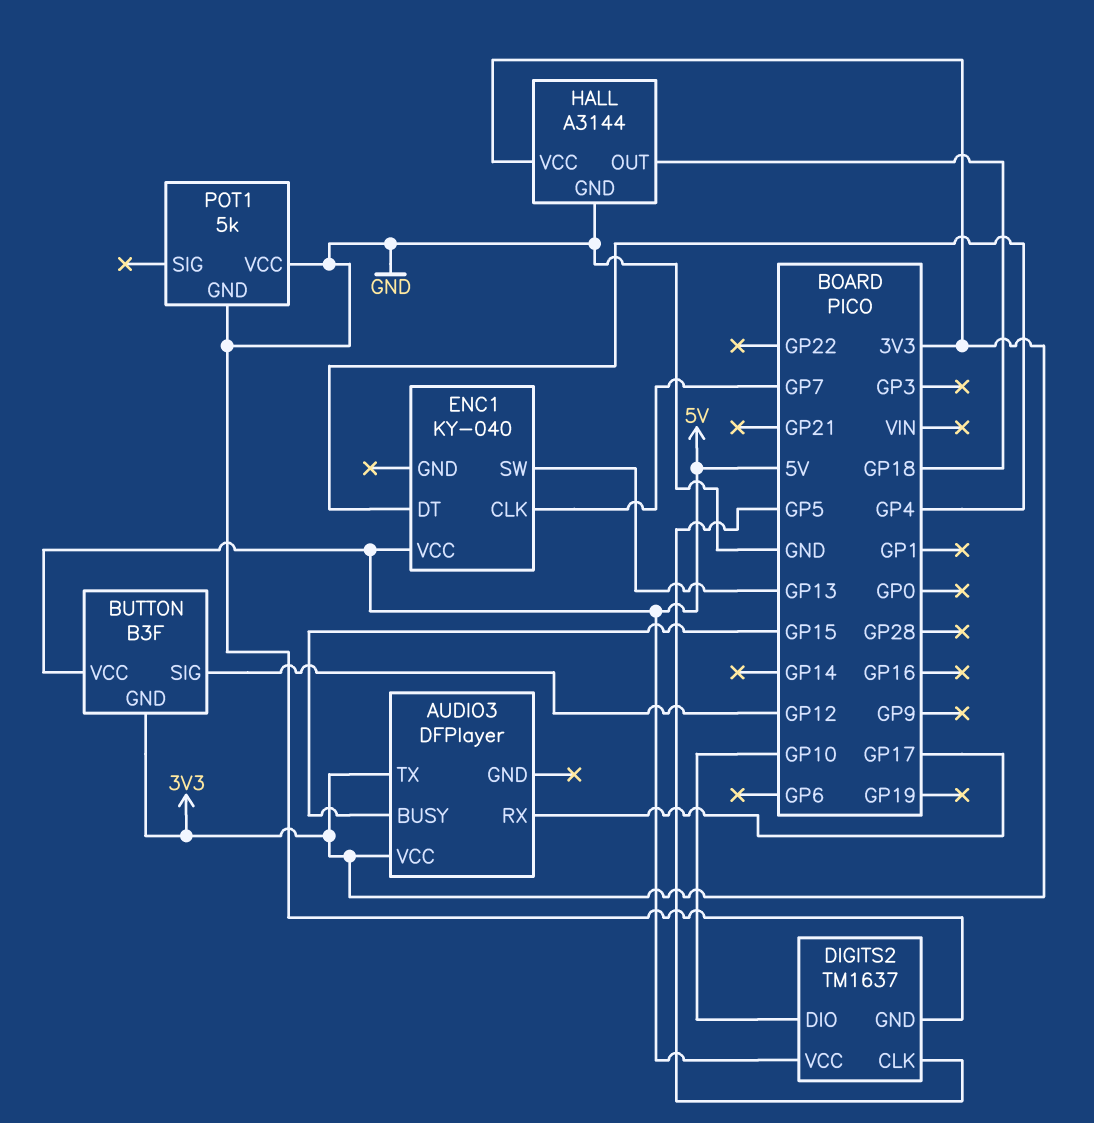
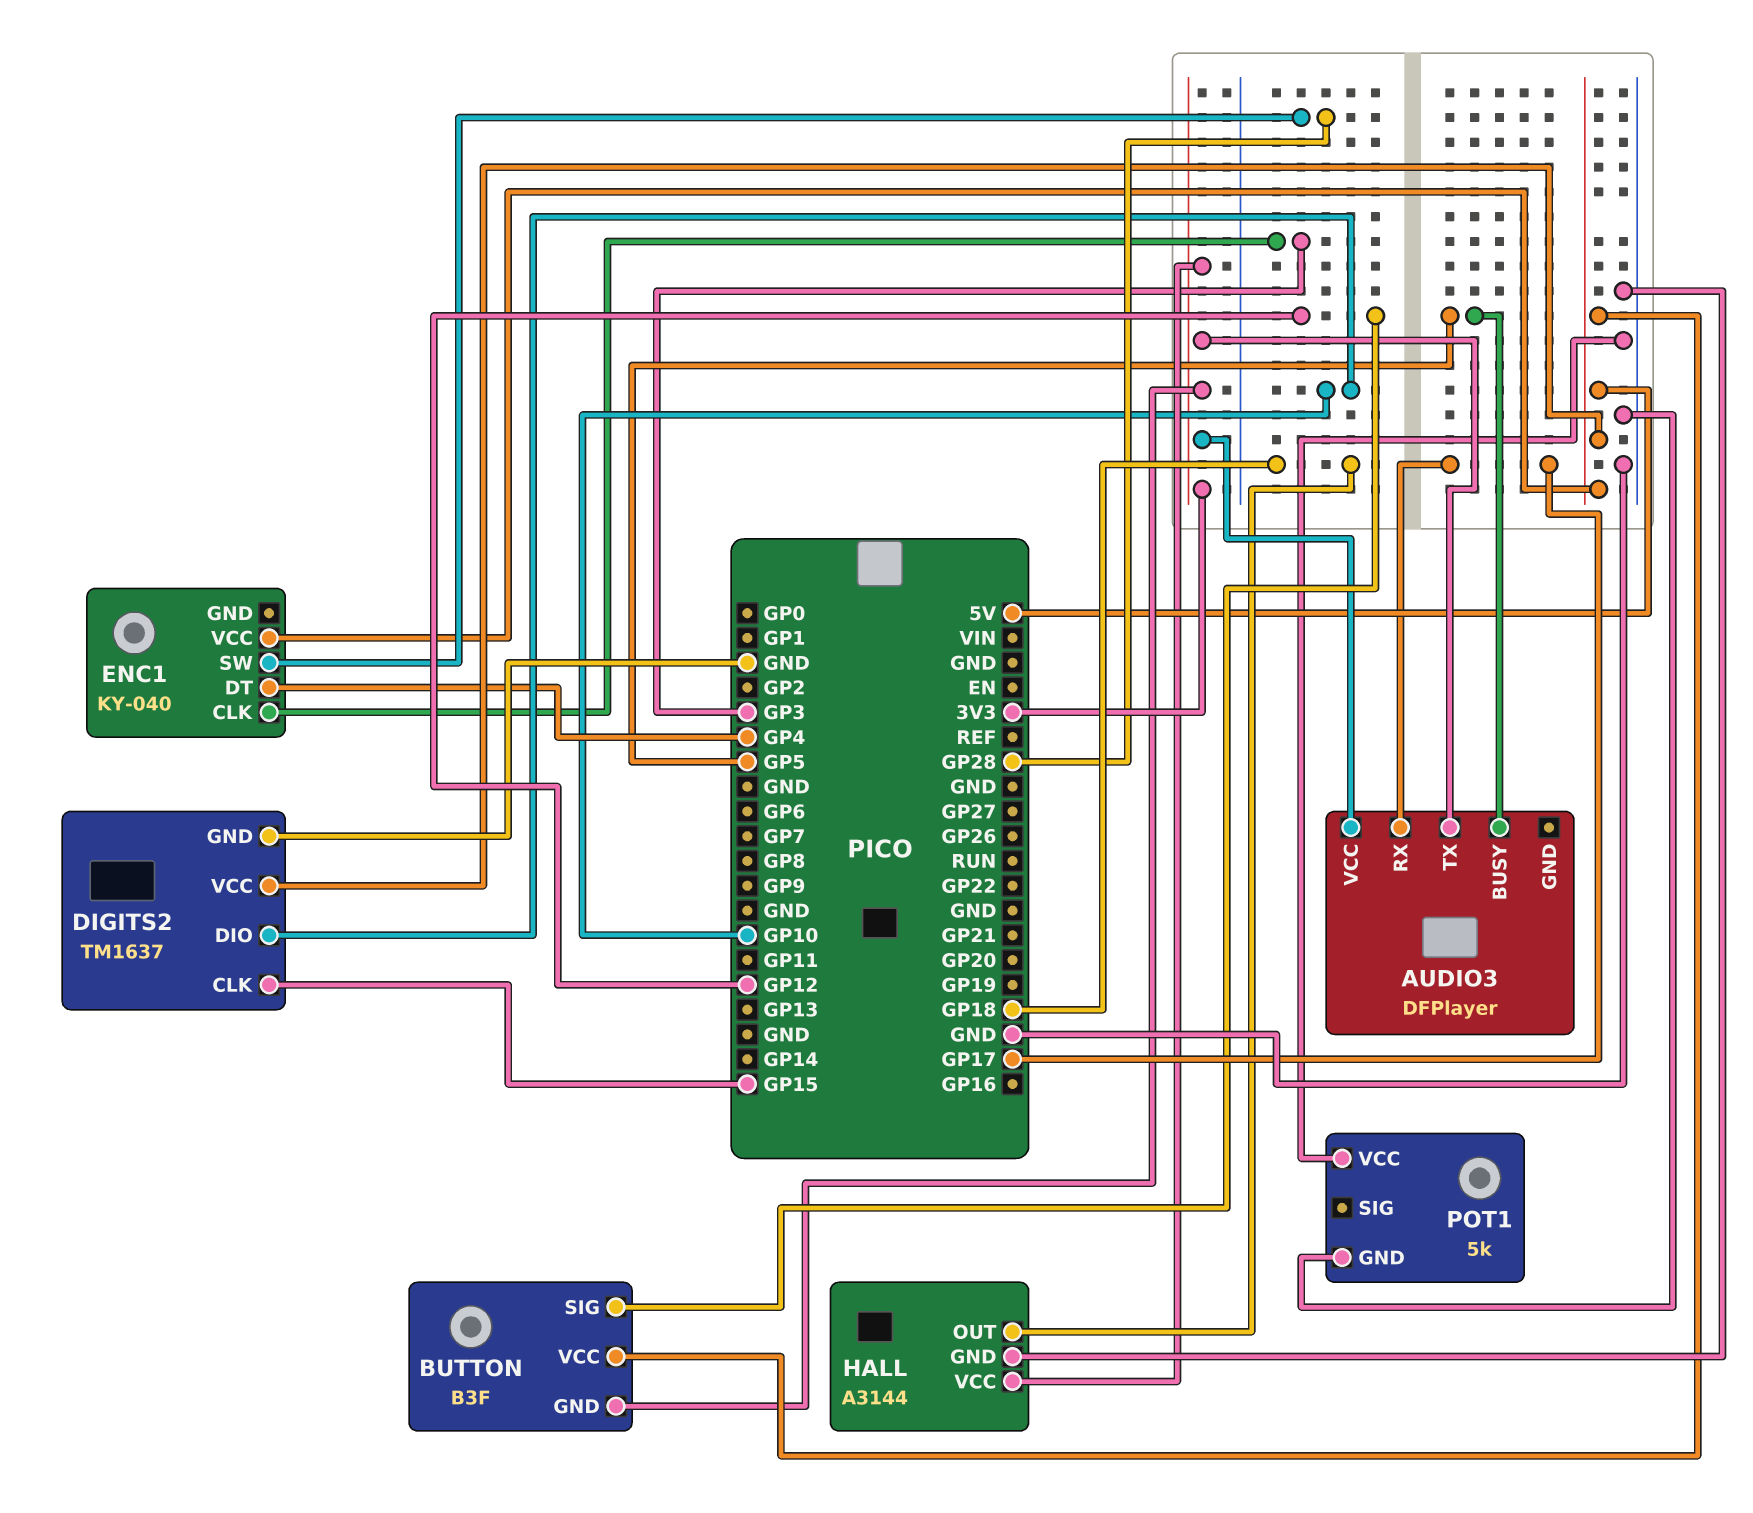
AUDIO3 pin BUSY: GP15 -> GP5
DIGITS2 pin CLK: GP5 -> GP15
ENC1 pin CLK: GP7 -> GP3
ENC1 pin SW: GP13 -> GP28

